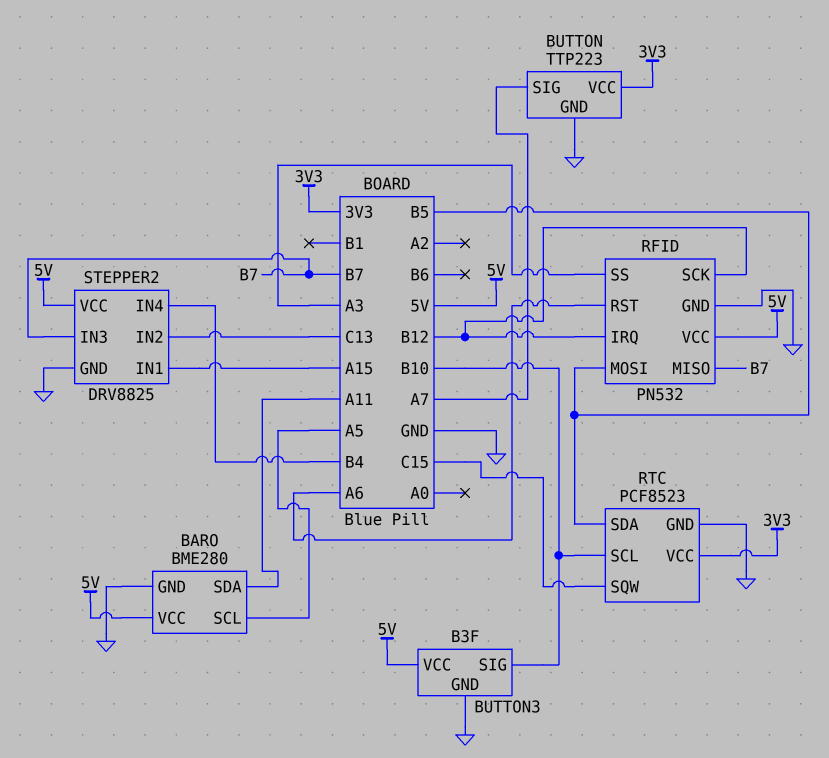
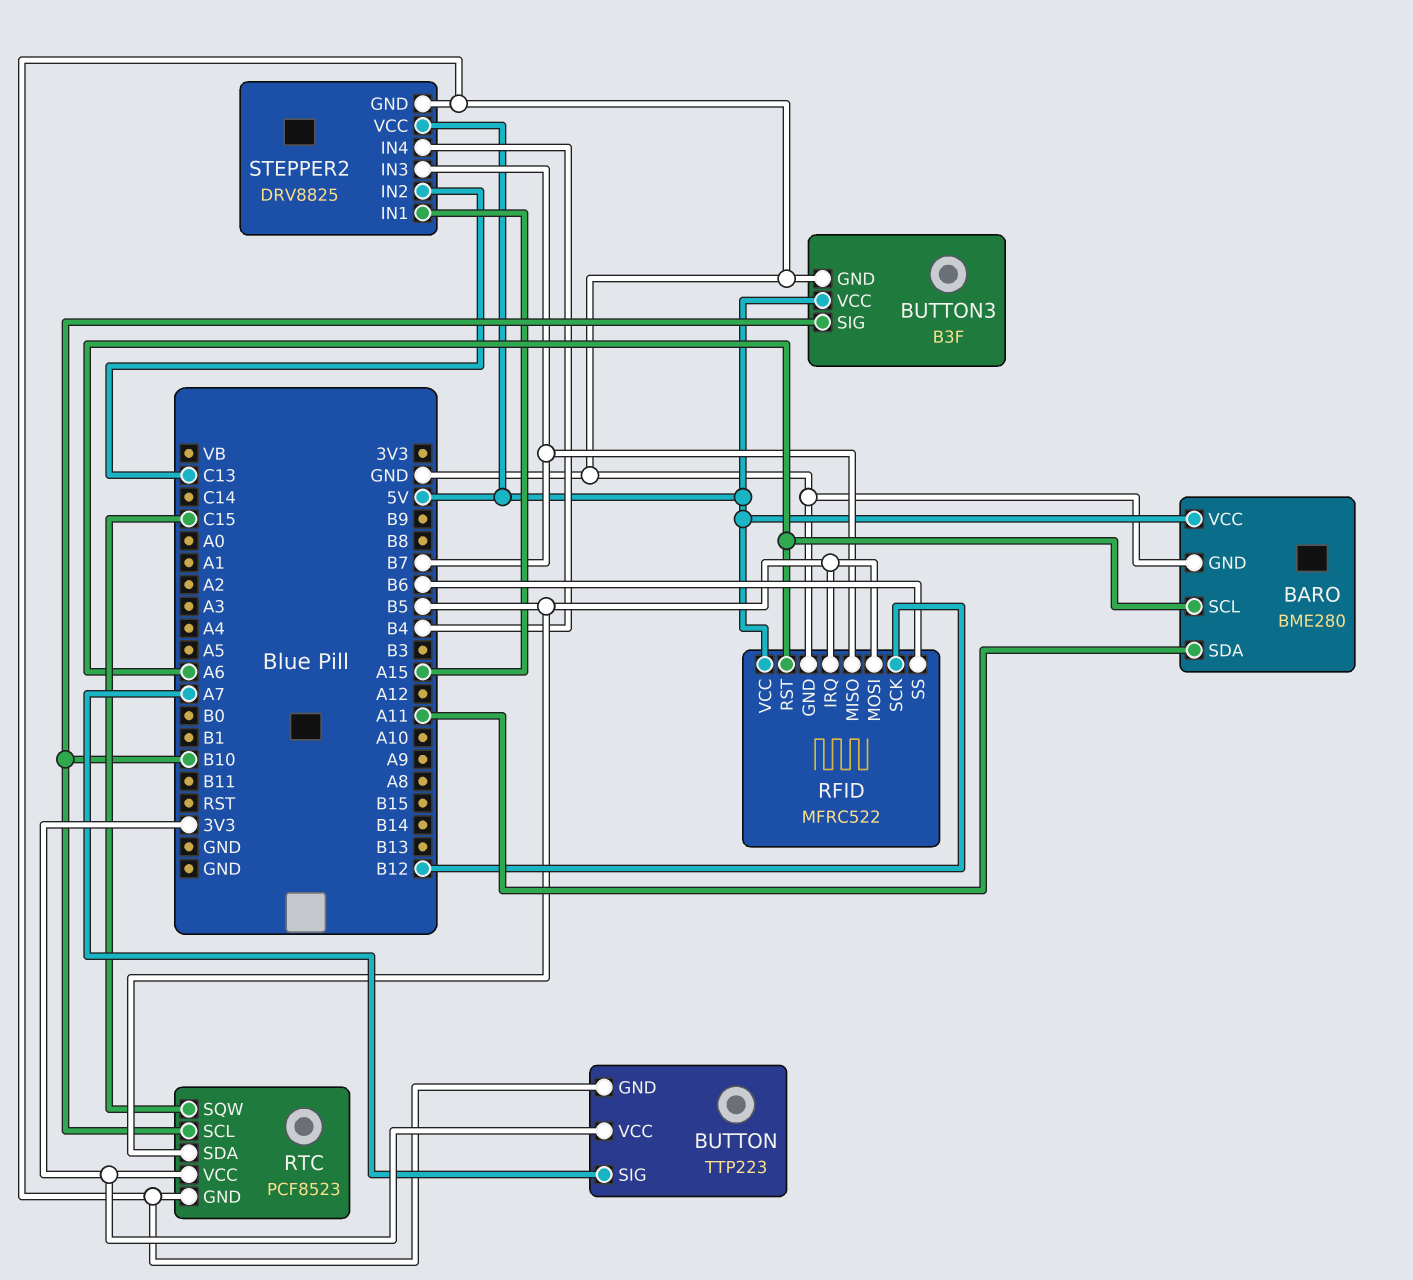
BARO pin SCL: A5 -> A6
RFID: PN532 -> MFRC522
RFID pin IRQ: B12 -> B5
RFID pin SS: A3 -> B6

